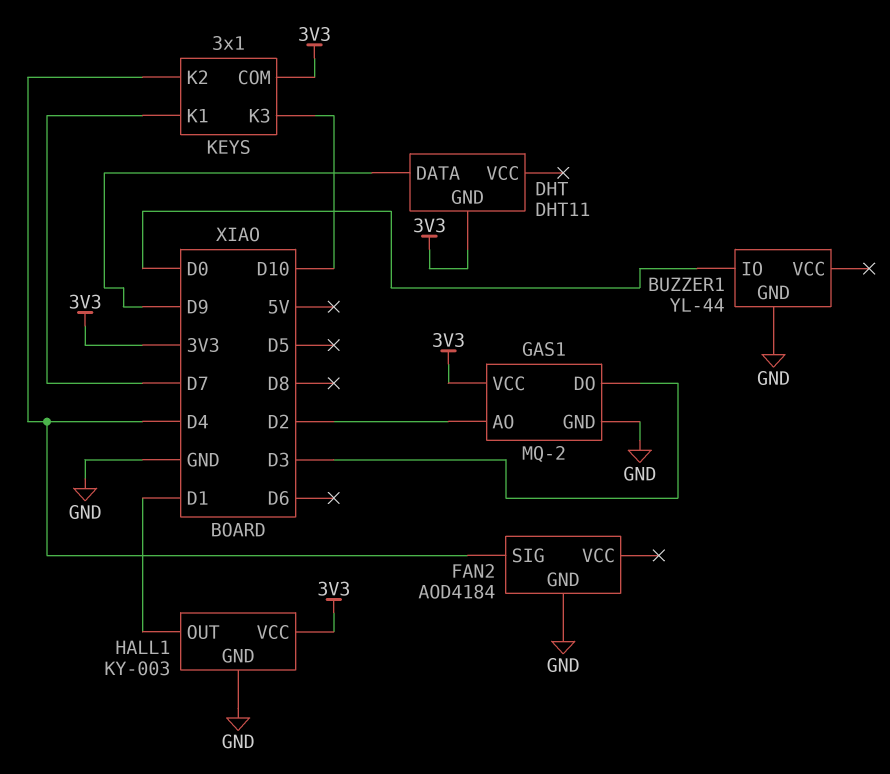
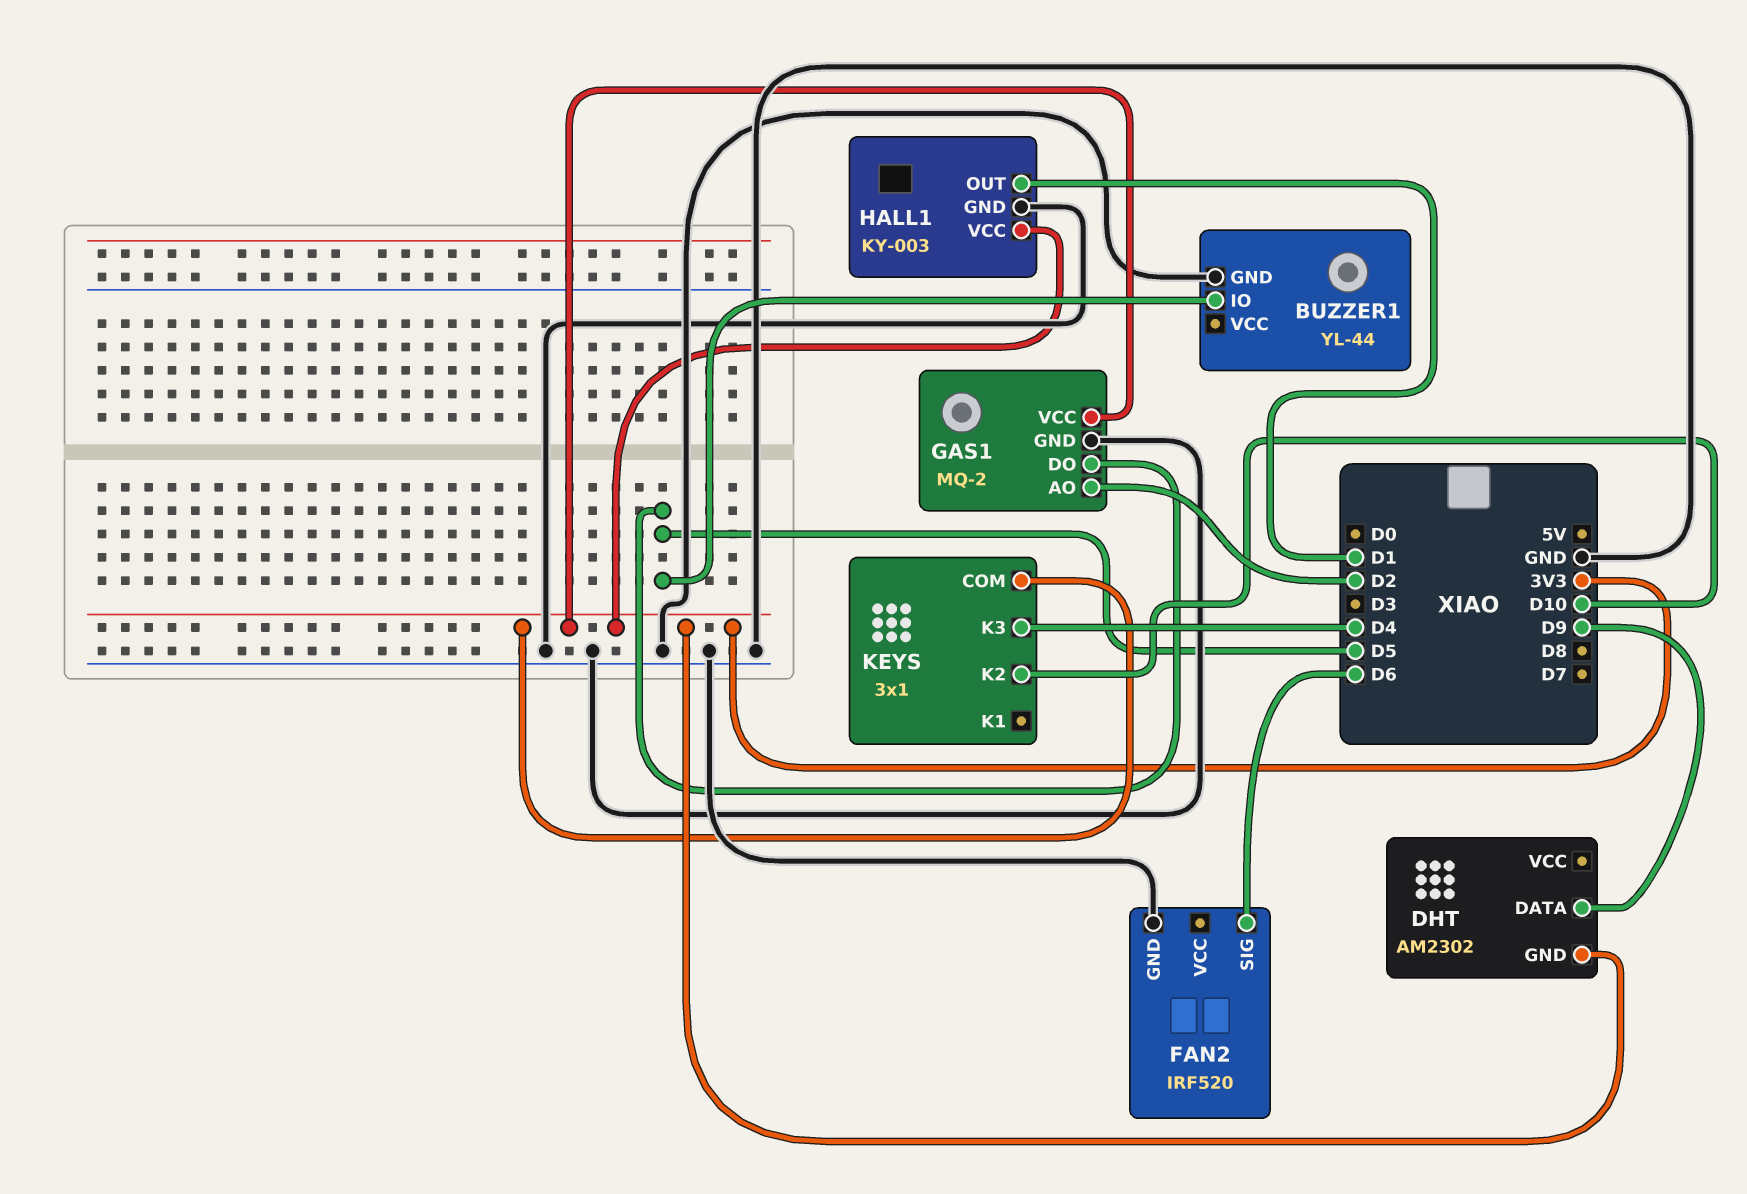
BUZZER1 pin IO: D0 -> D5
DHT: DHT11 -> AM2302
FAN2: AOD4184 -> IRF520
FAN2 pin SIG: D4 -> D6
GAS1 pin DO: D3 -> D5
KEYS pin K1: D7 -> none
KEYS pin K2: D4 -> D10
KEYS pin K3: D10 -> D4

